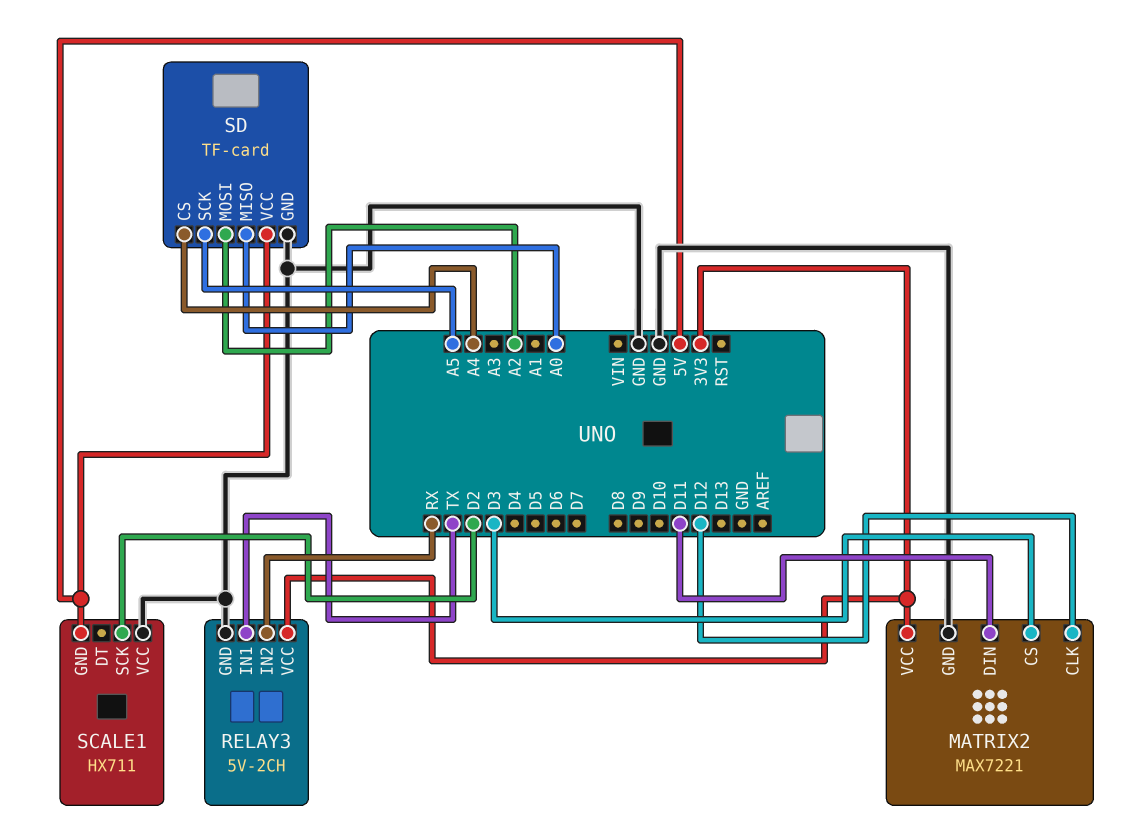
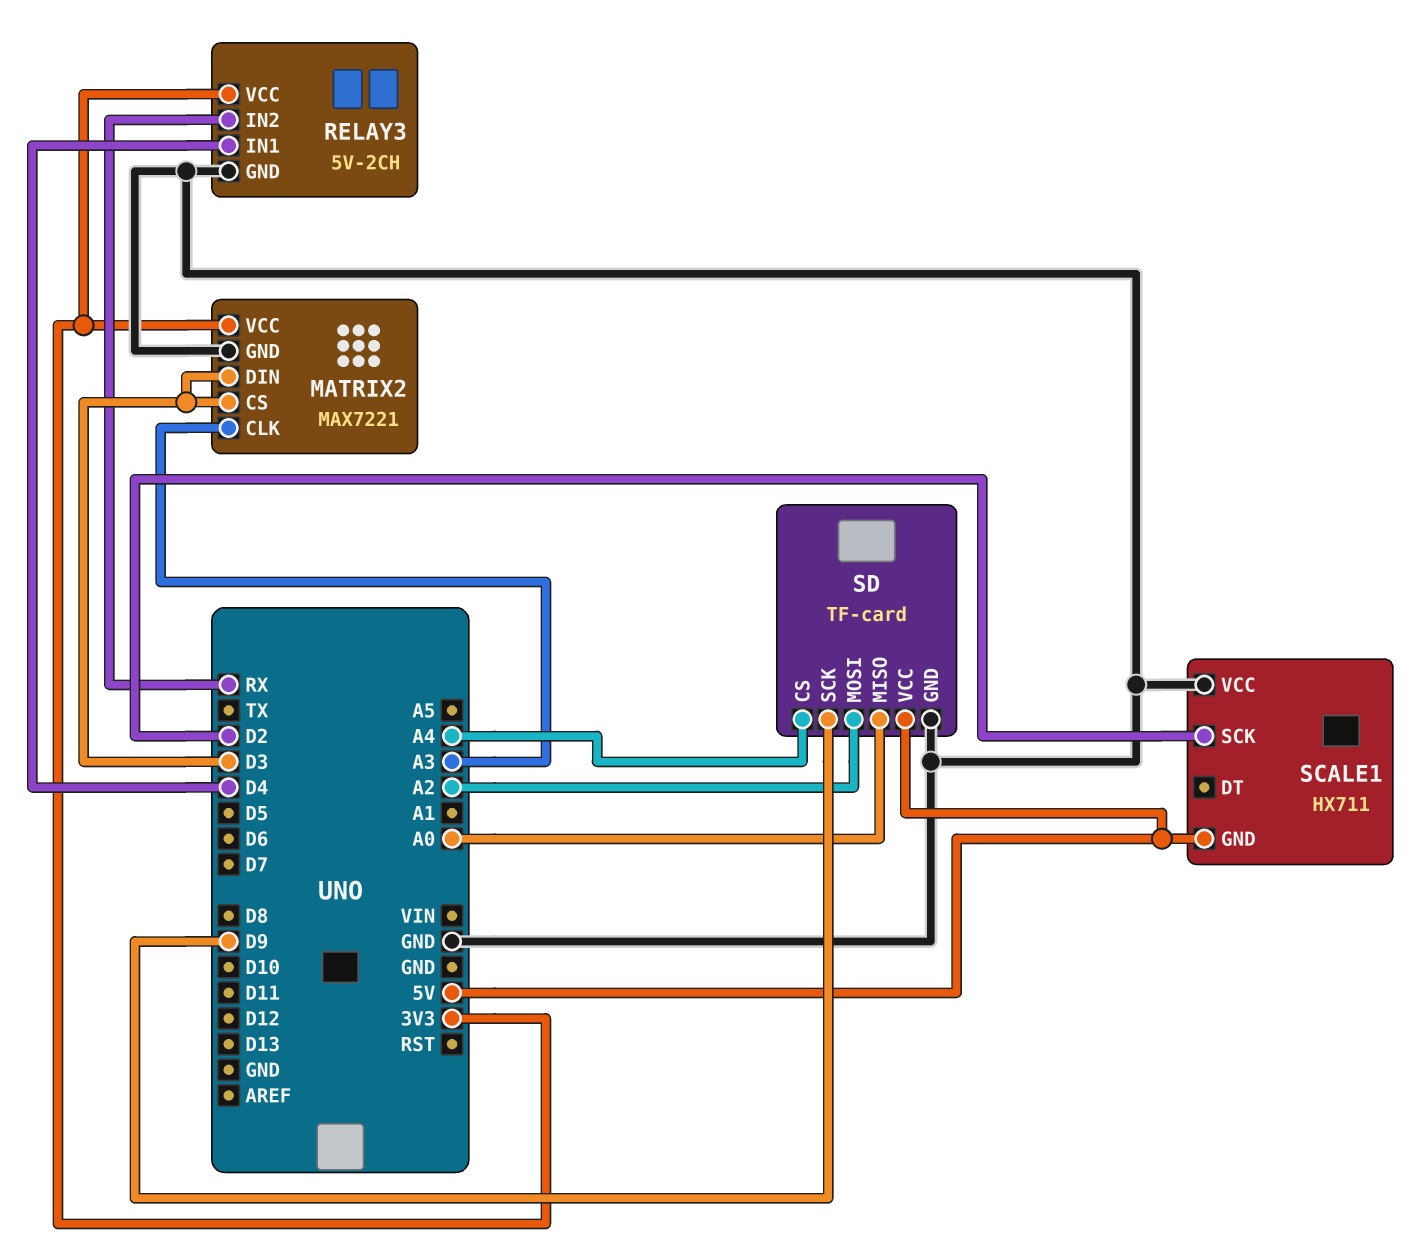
MATRIX2 pin CLK: D12 -> A3
MATRIX2 pin DIN: D11 -> D3
RELAY3 pin IN1: TX -> D4
SD pin SCK: A5 -> D9

